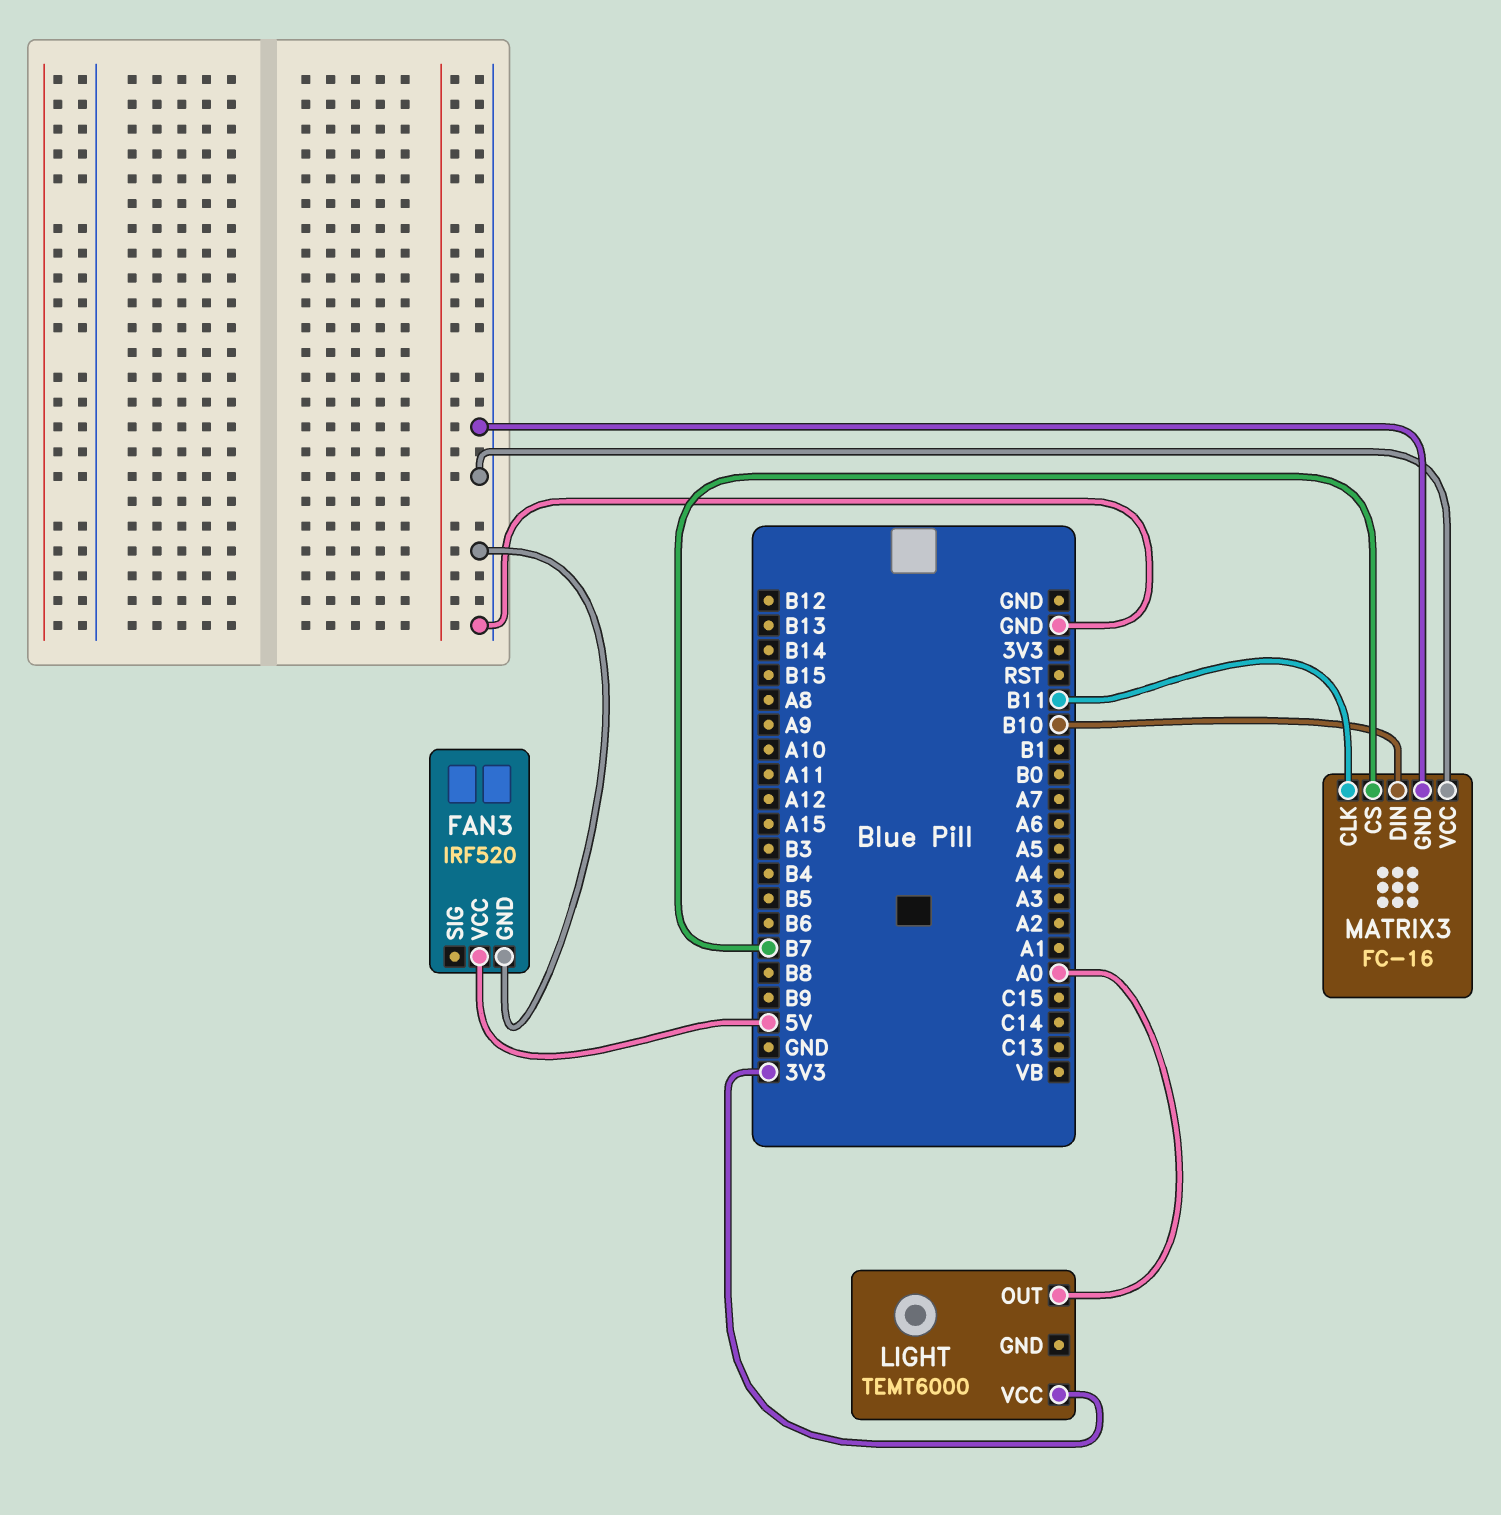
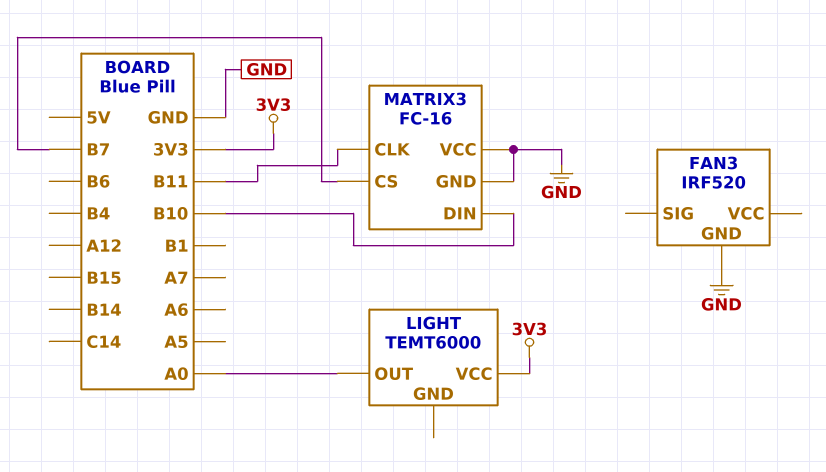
FAN3 pin VCC: 5V -> none

